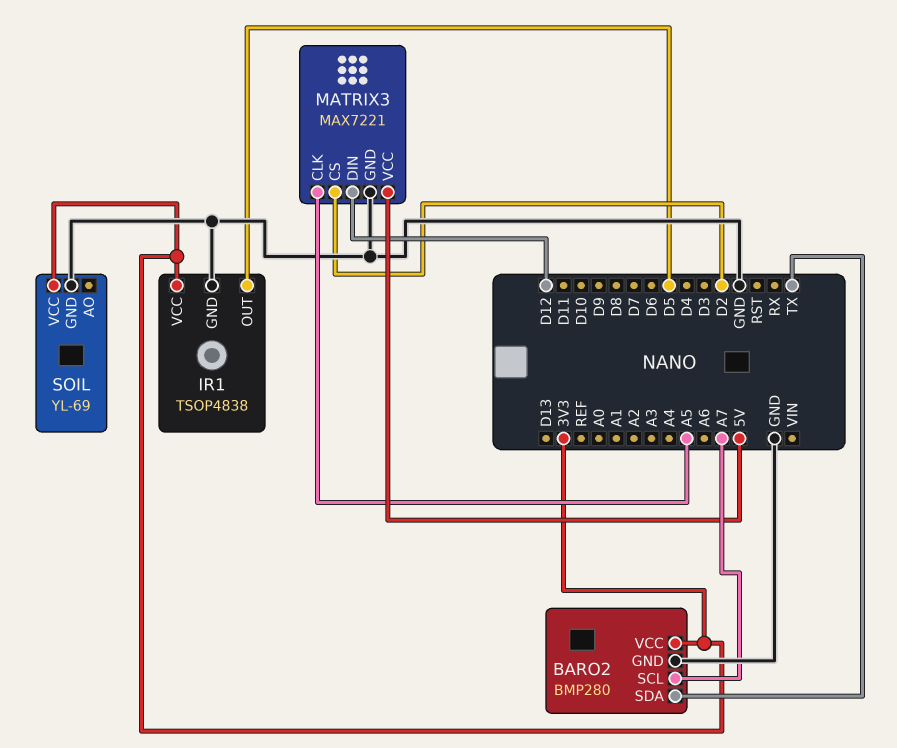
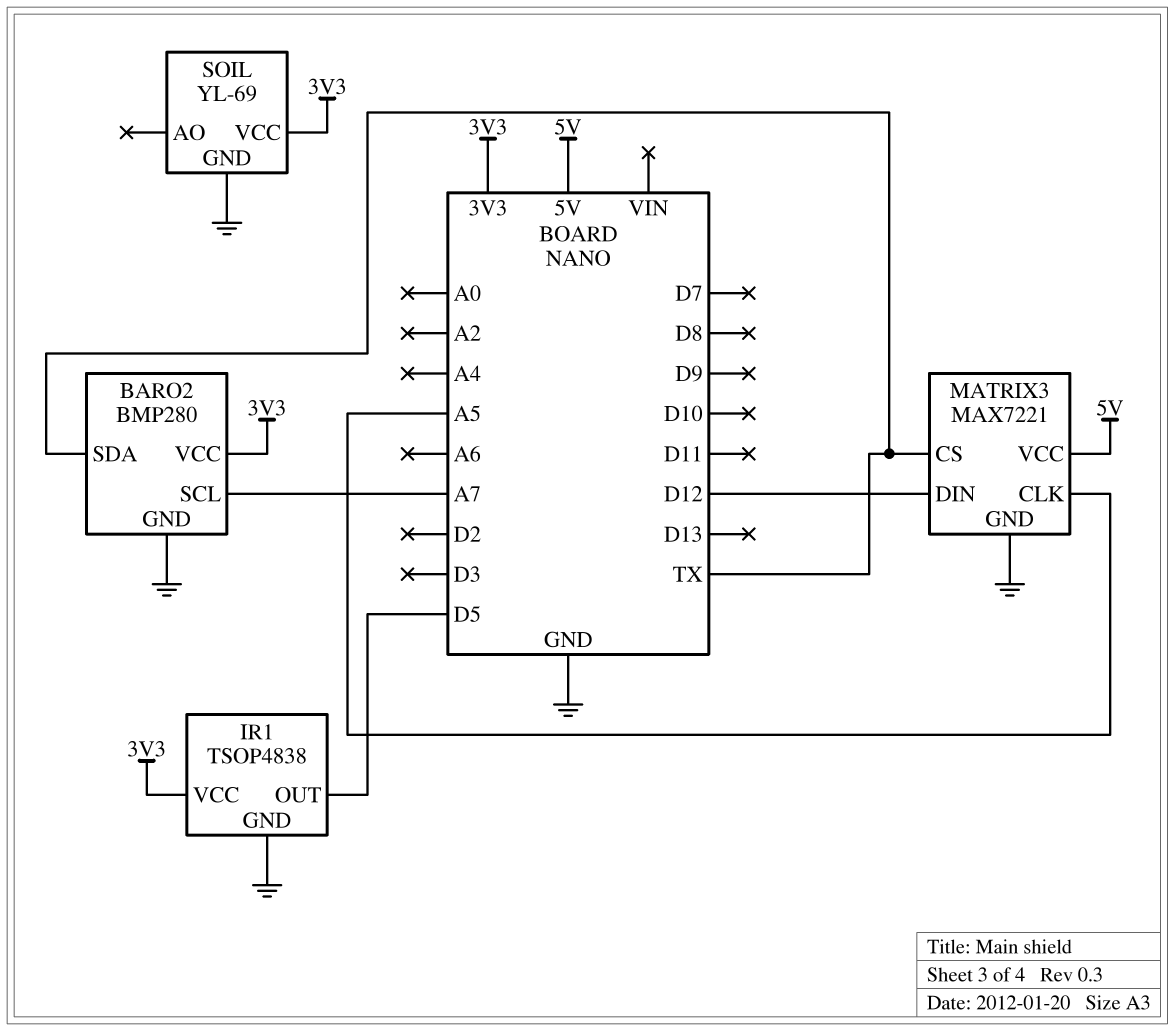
MATRIX3 pin CS: D2 -> TX

